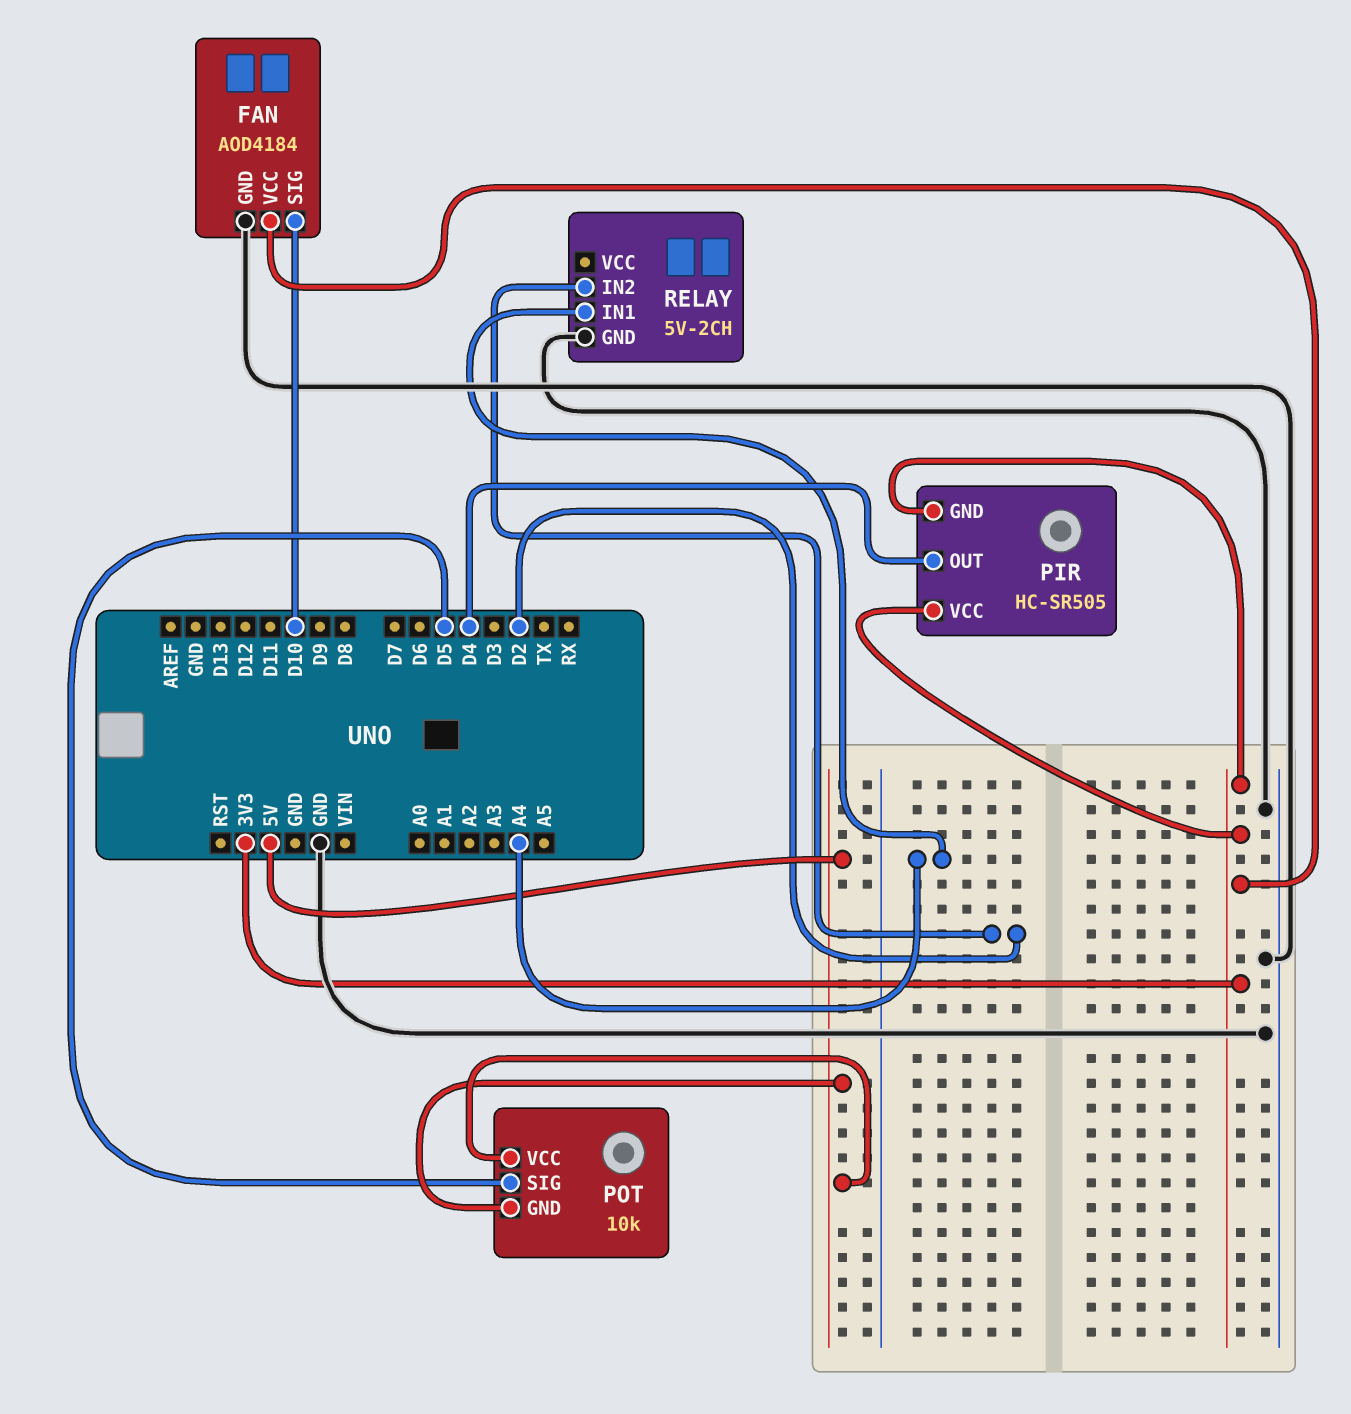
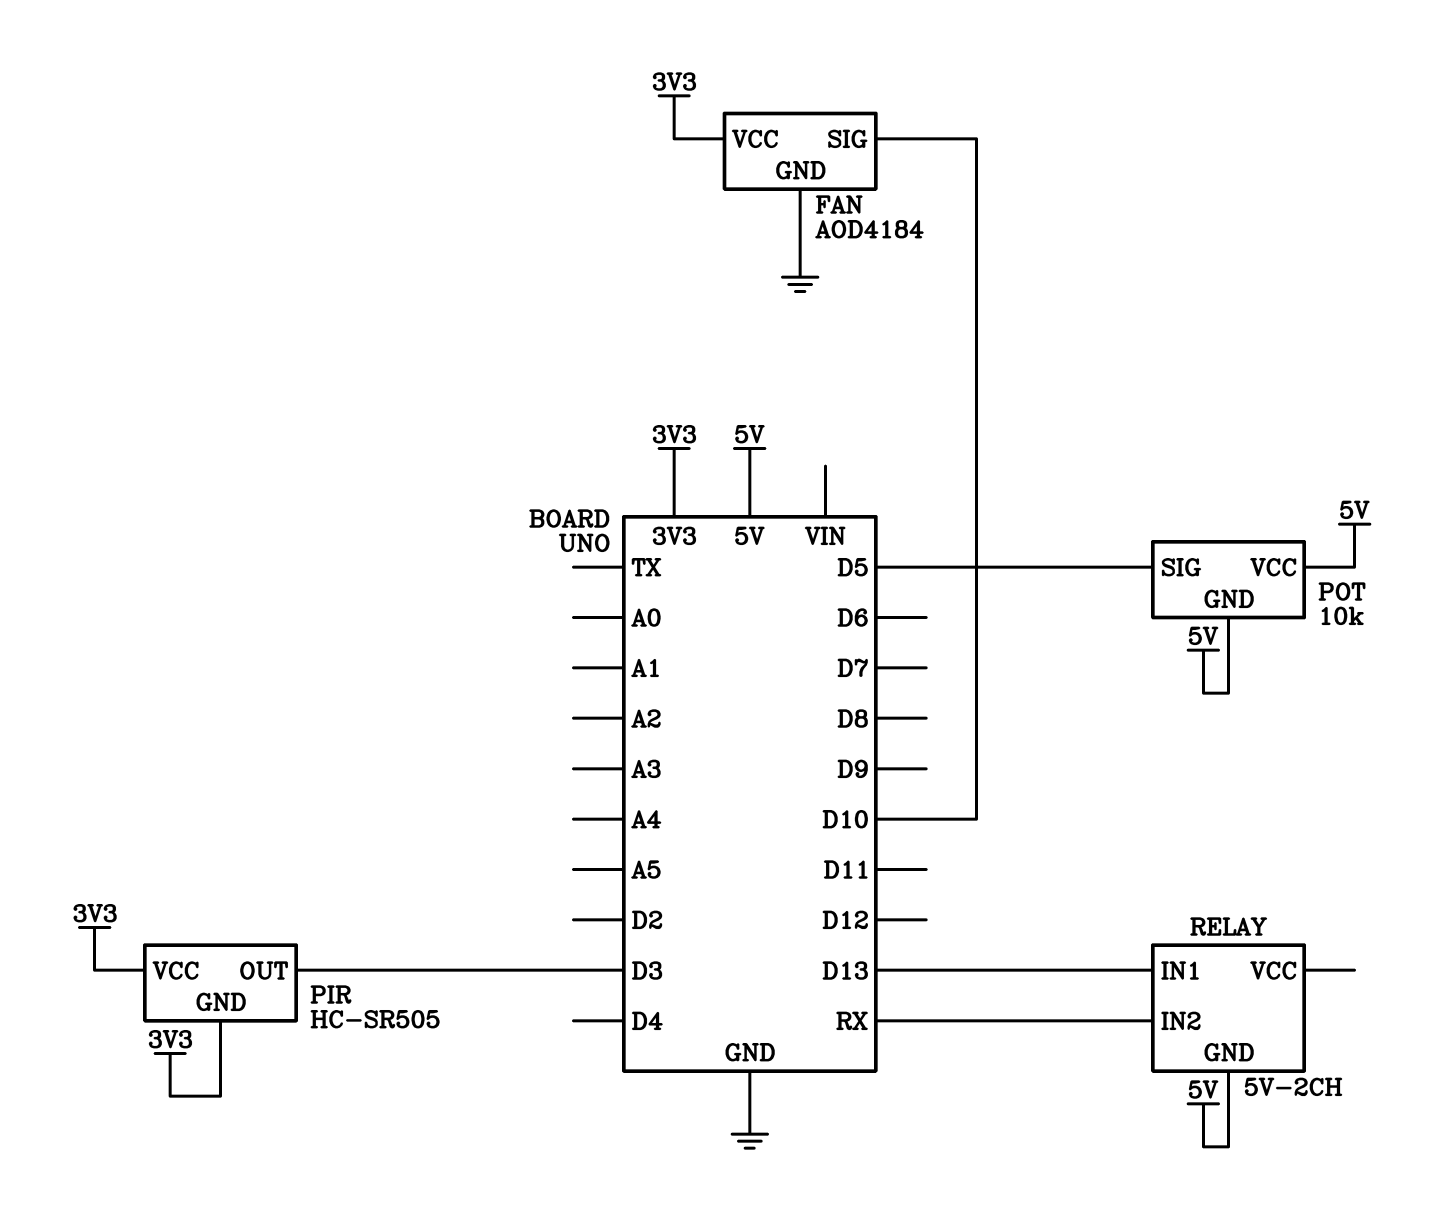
PIR pin OUT: D4 -> D3
RELAY pin GND: GND -> 5V
RELAY pin IN1: A4 -> D13
RELAY pin IN2: D2 -> RX

